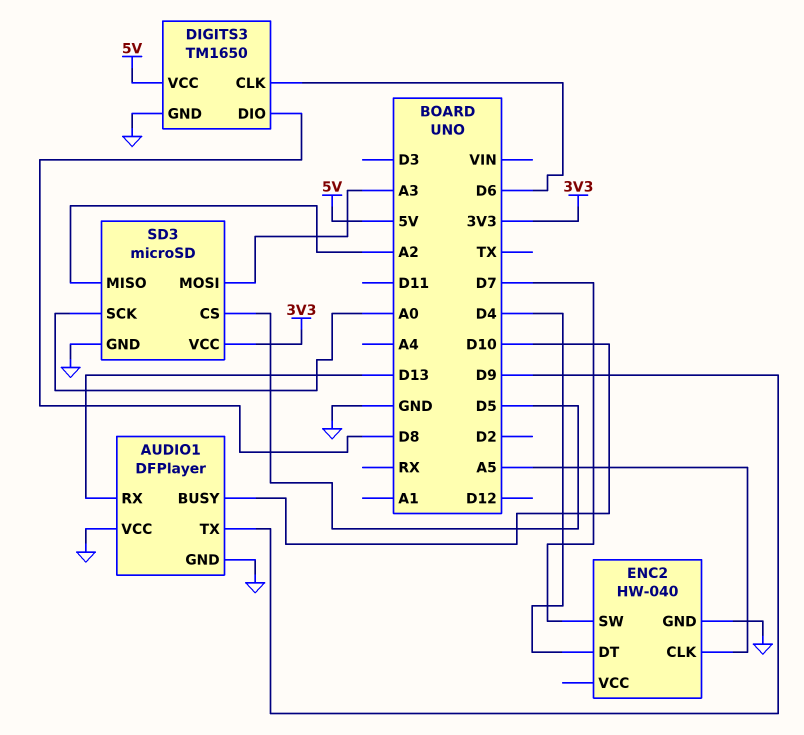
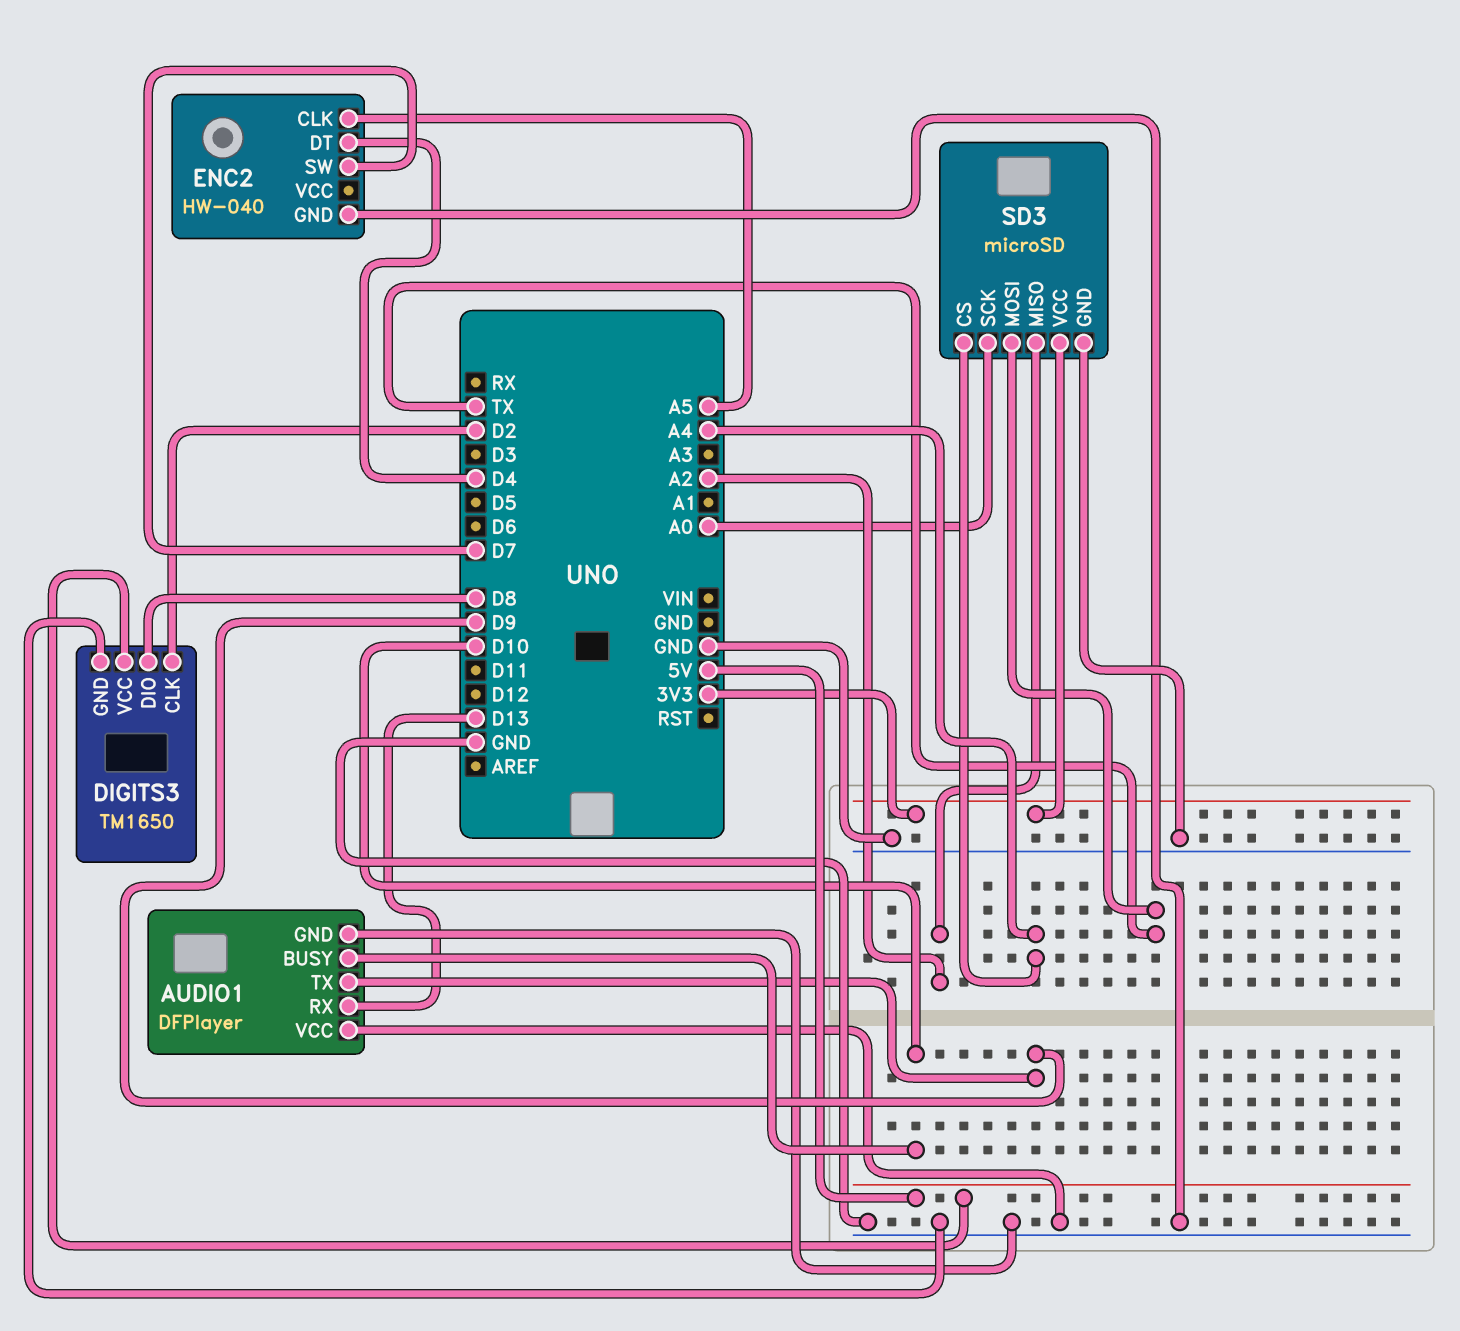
DIGITS3 pin CLK: D6 -> D2
SD3 pin CS: D5 -> A4
SD3 pin MOSI: A3 -> TX

